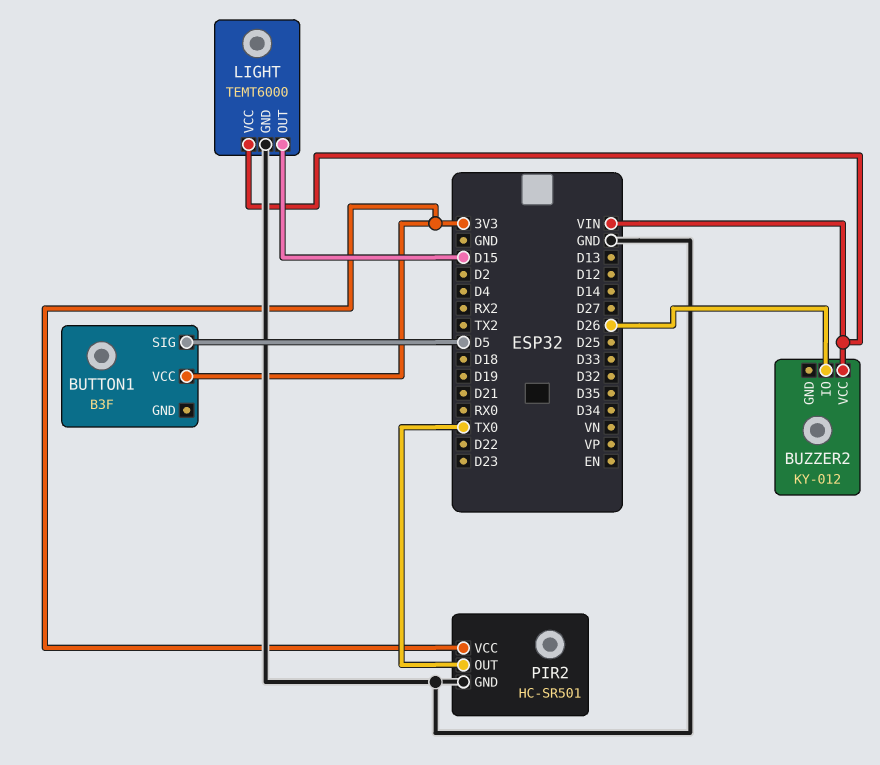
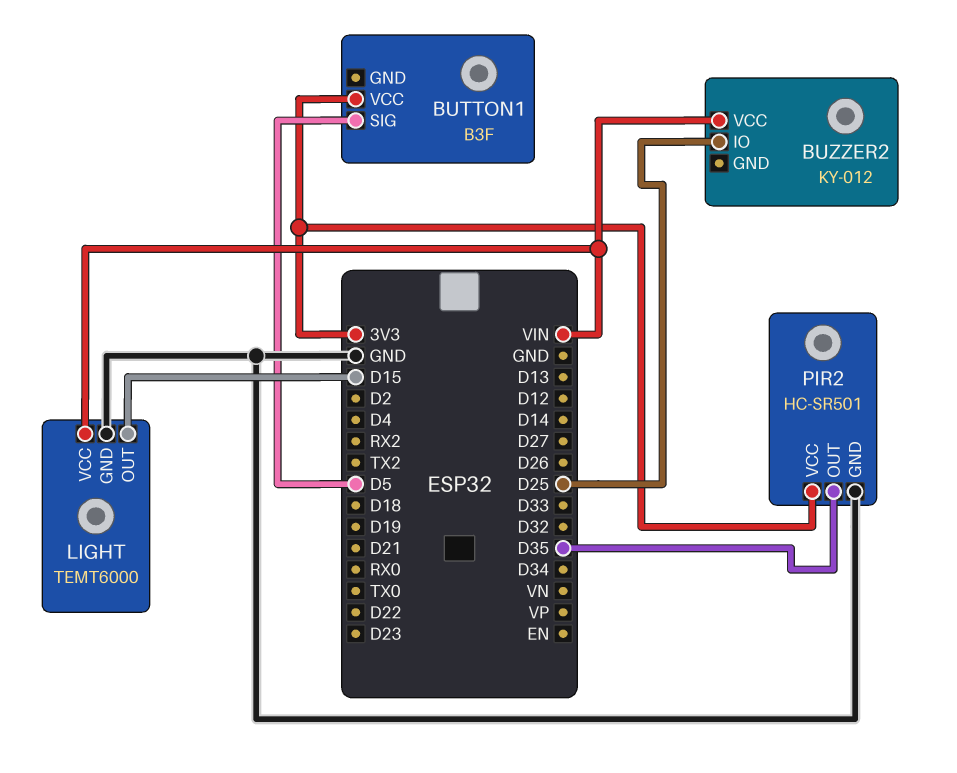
BUZZER2 pin IO: D26 -> D25
PIR2 pin OUT: TX0 -> D35

